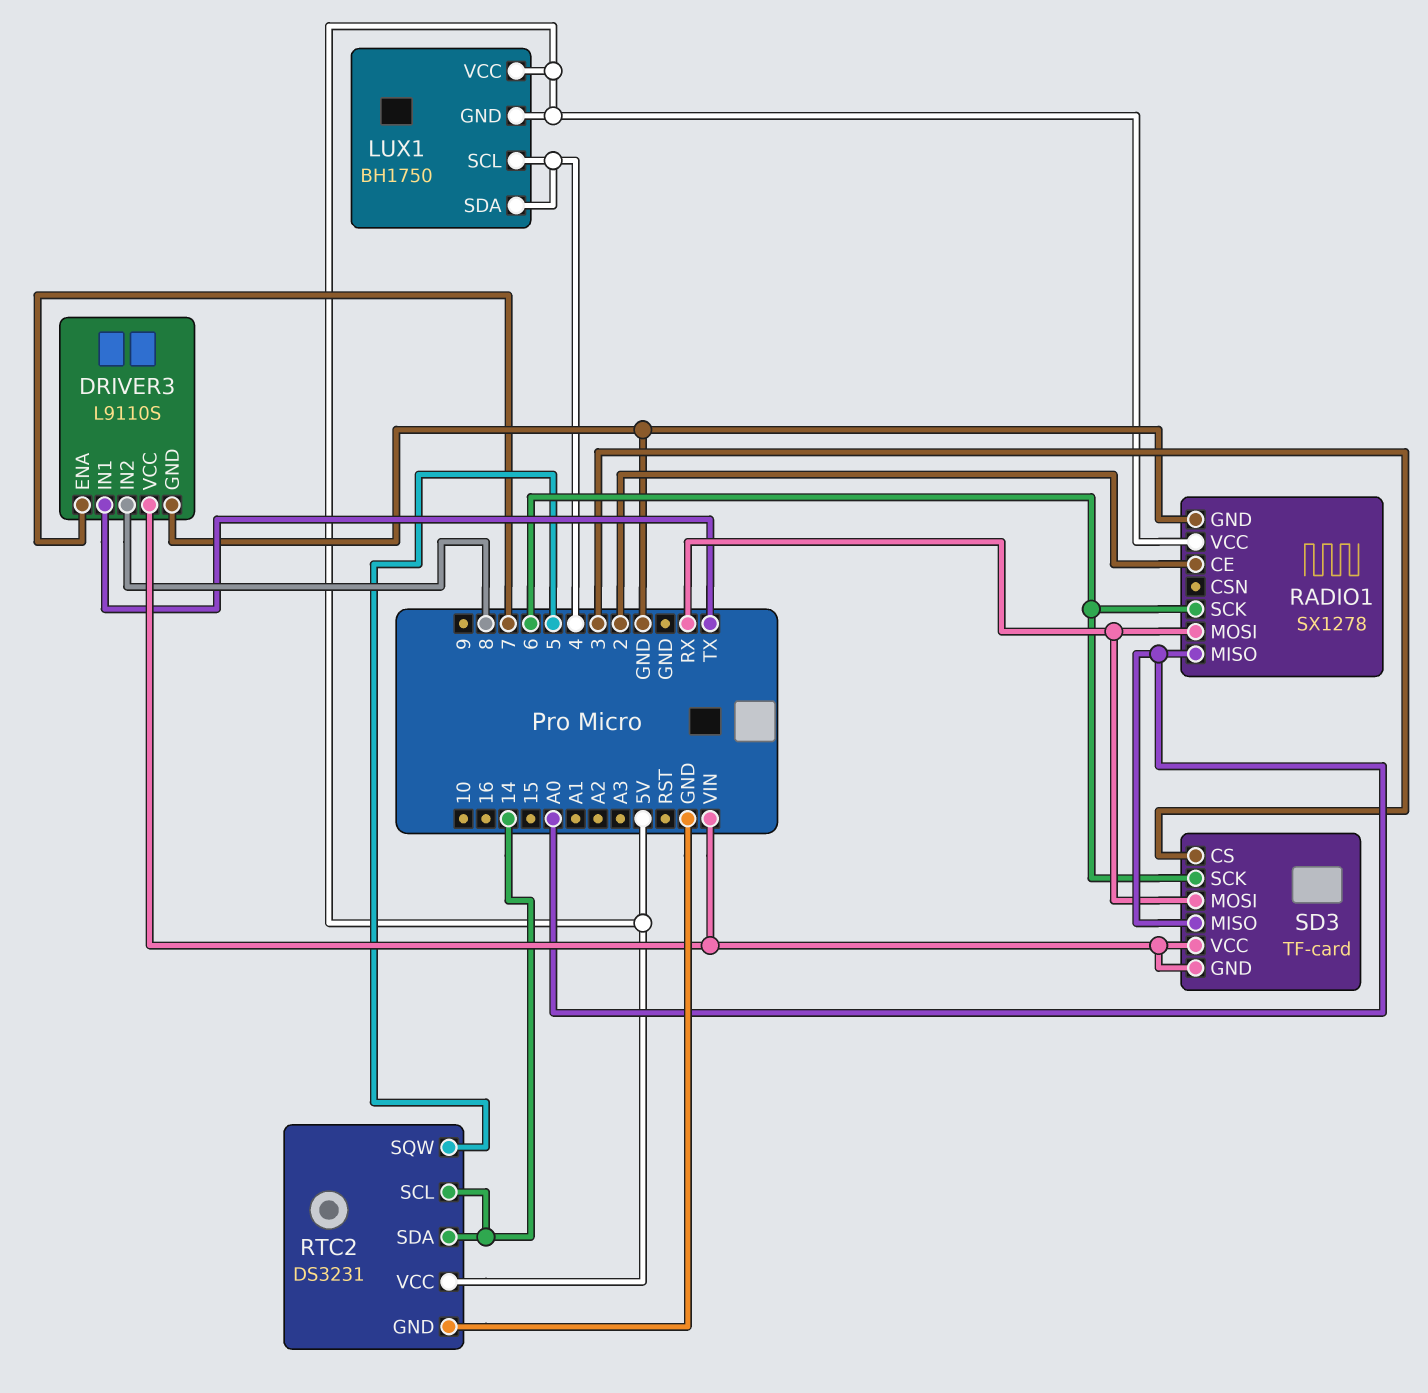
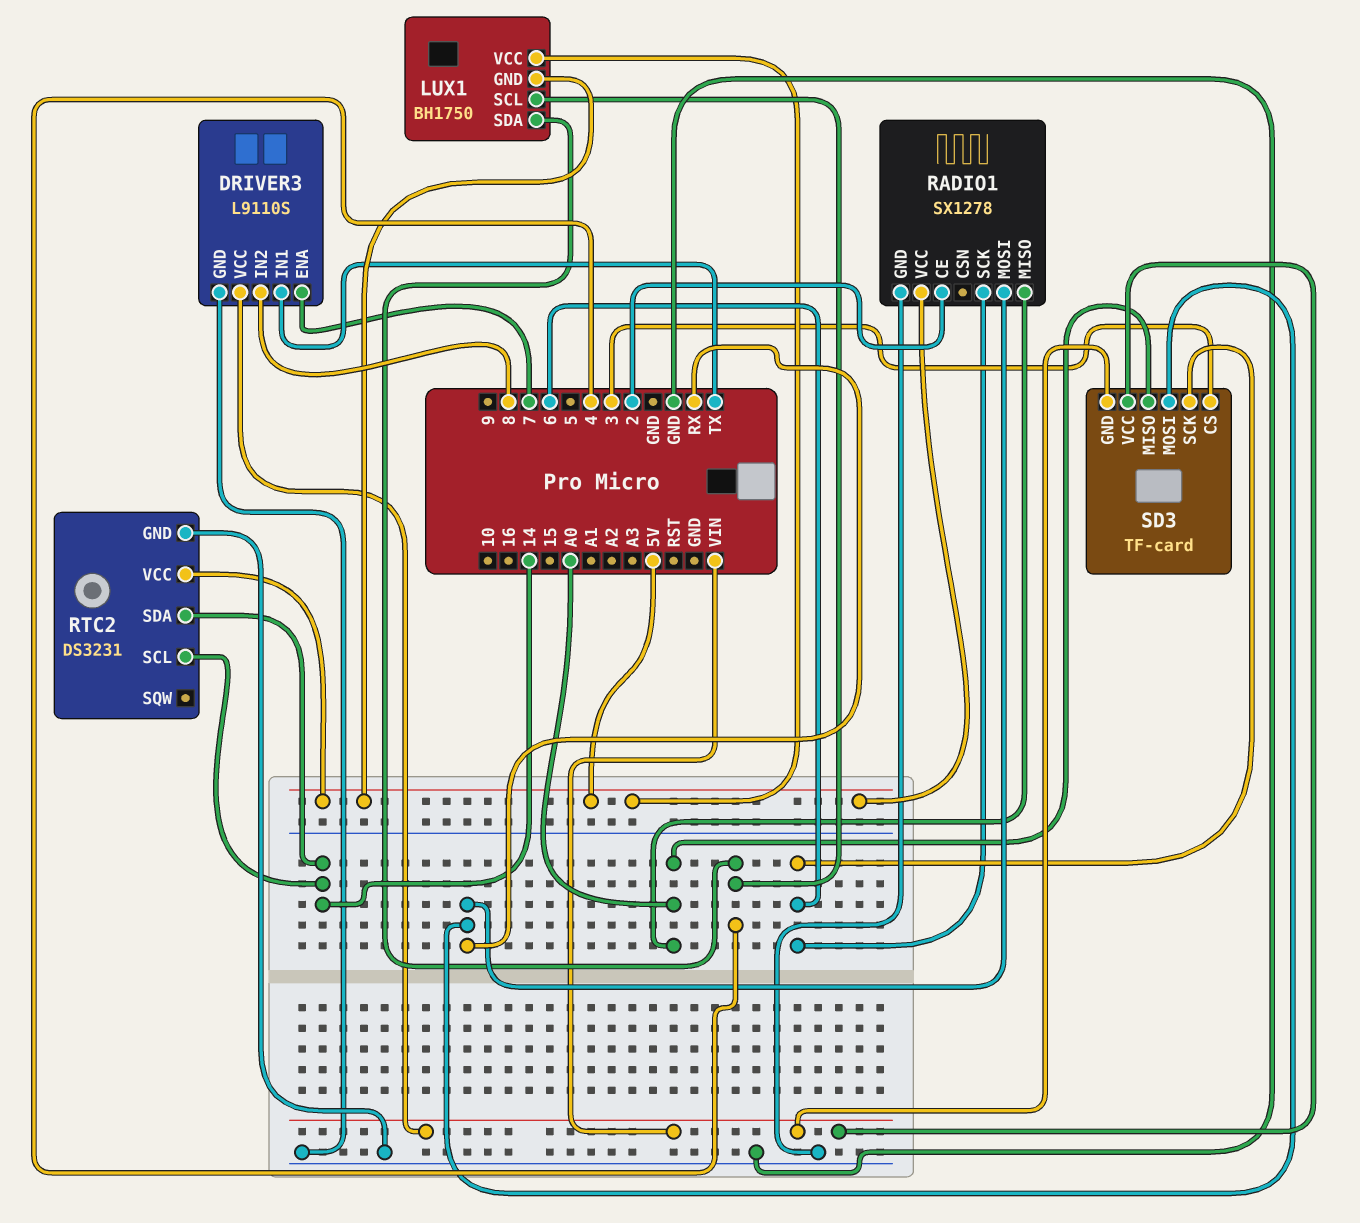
RTC2 pin SQW: 5 -> none

